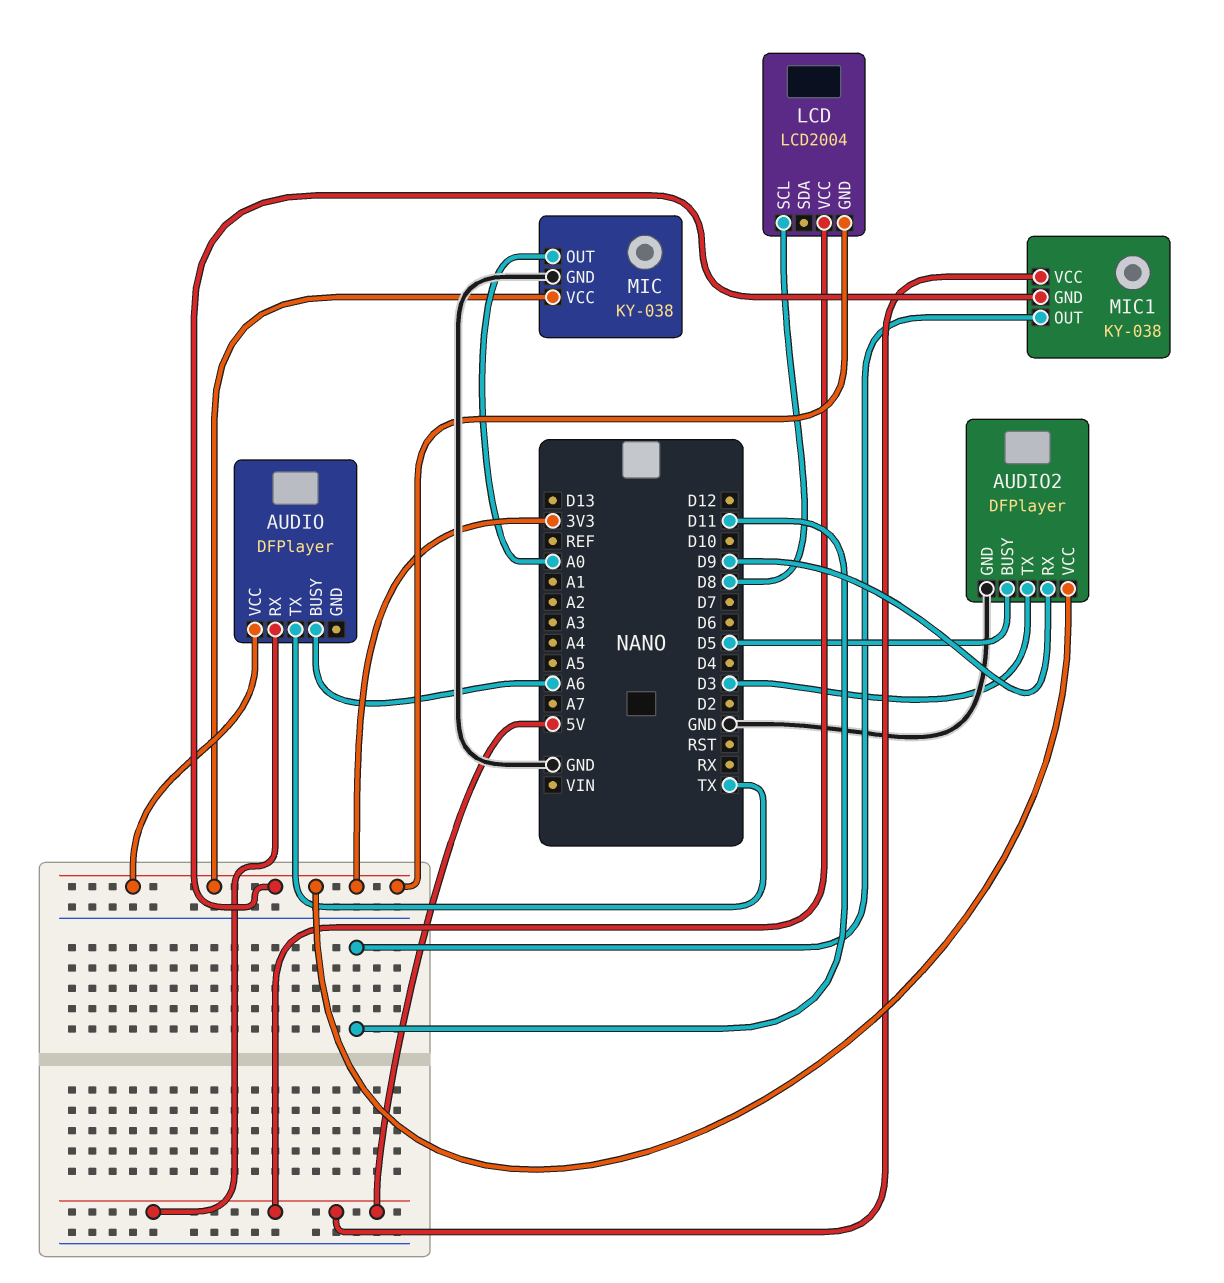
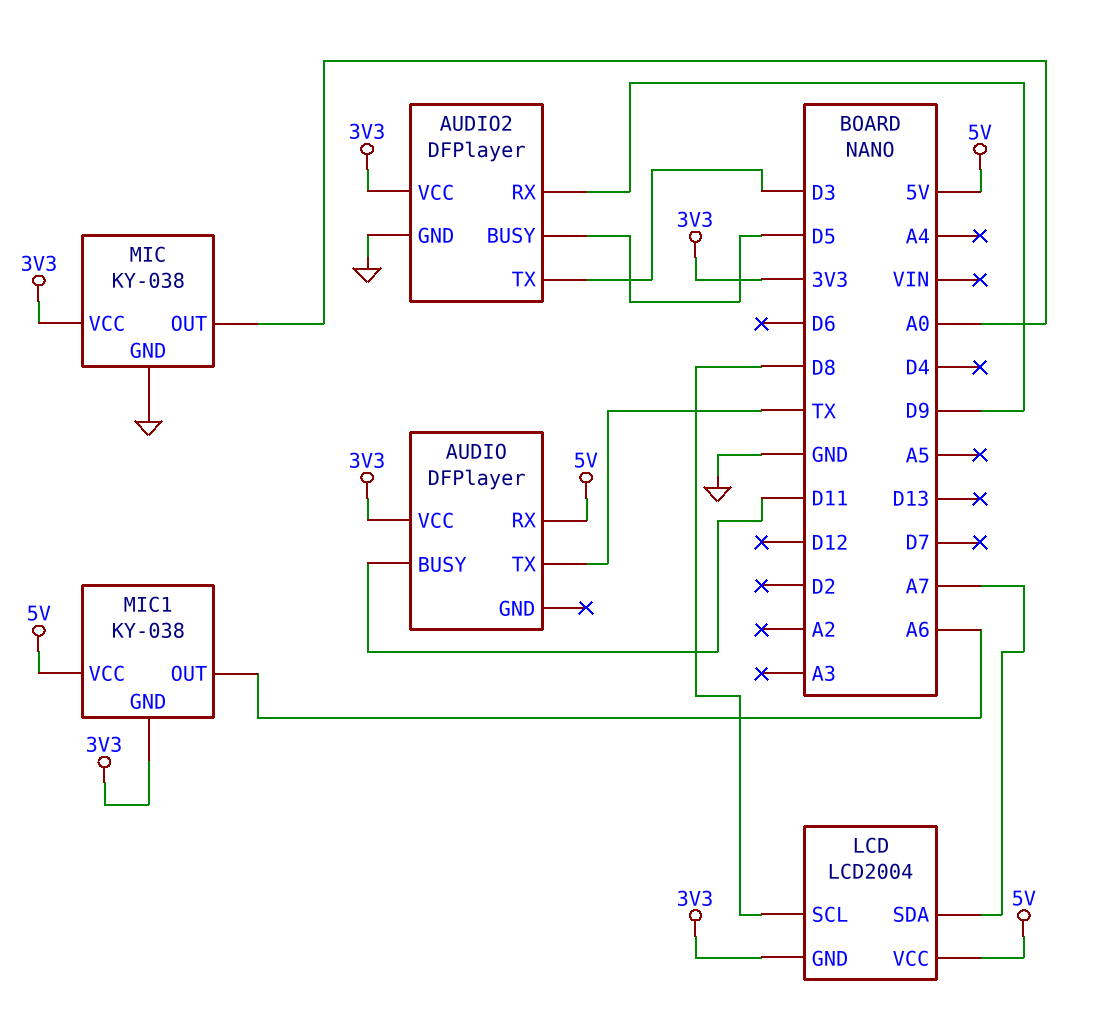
AUDIO pin BUSY: A6 -> D11
LCD pin SDA: none -> A7
MIC1 pin OUT: D11 -> A6

